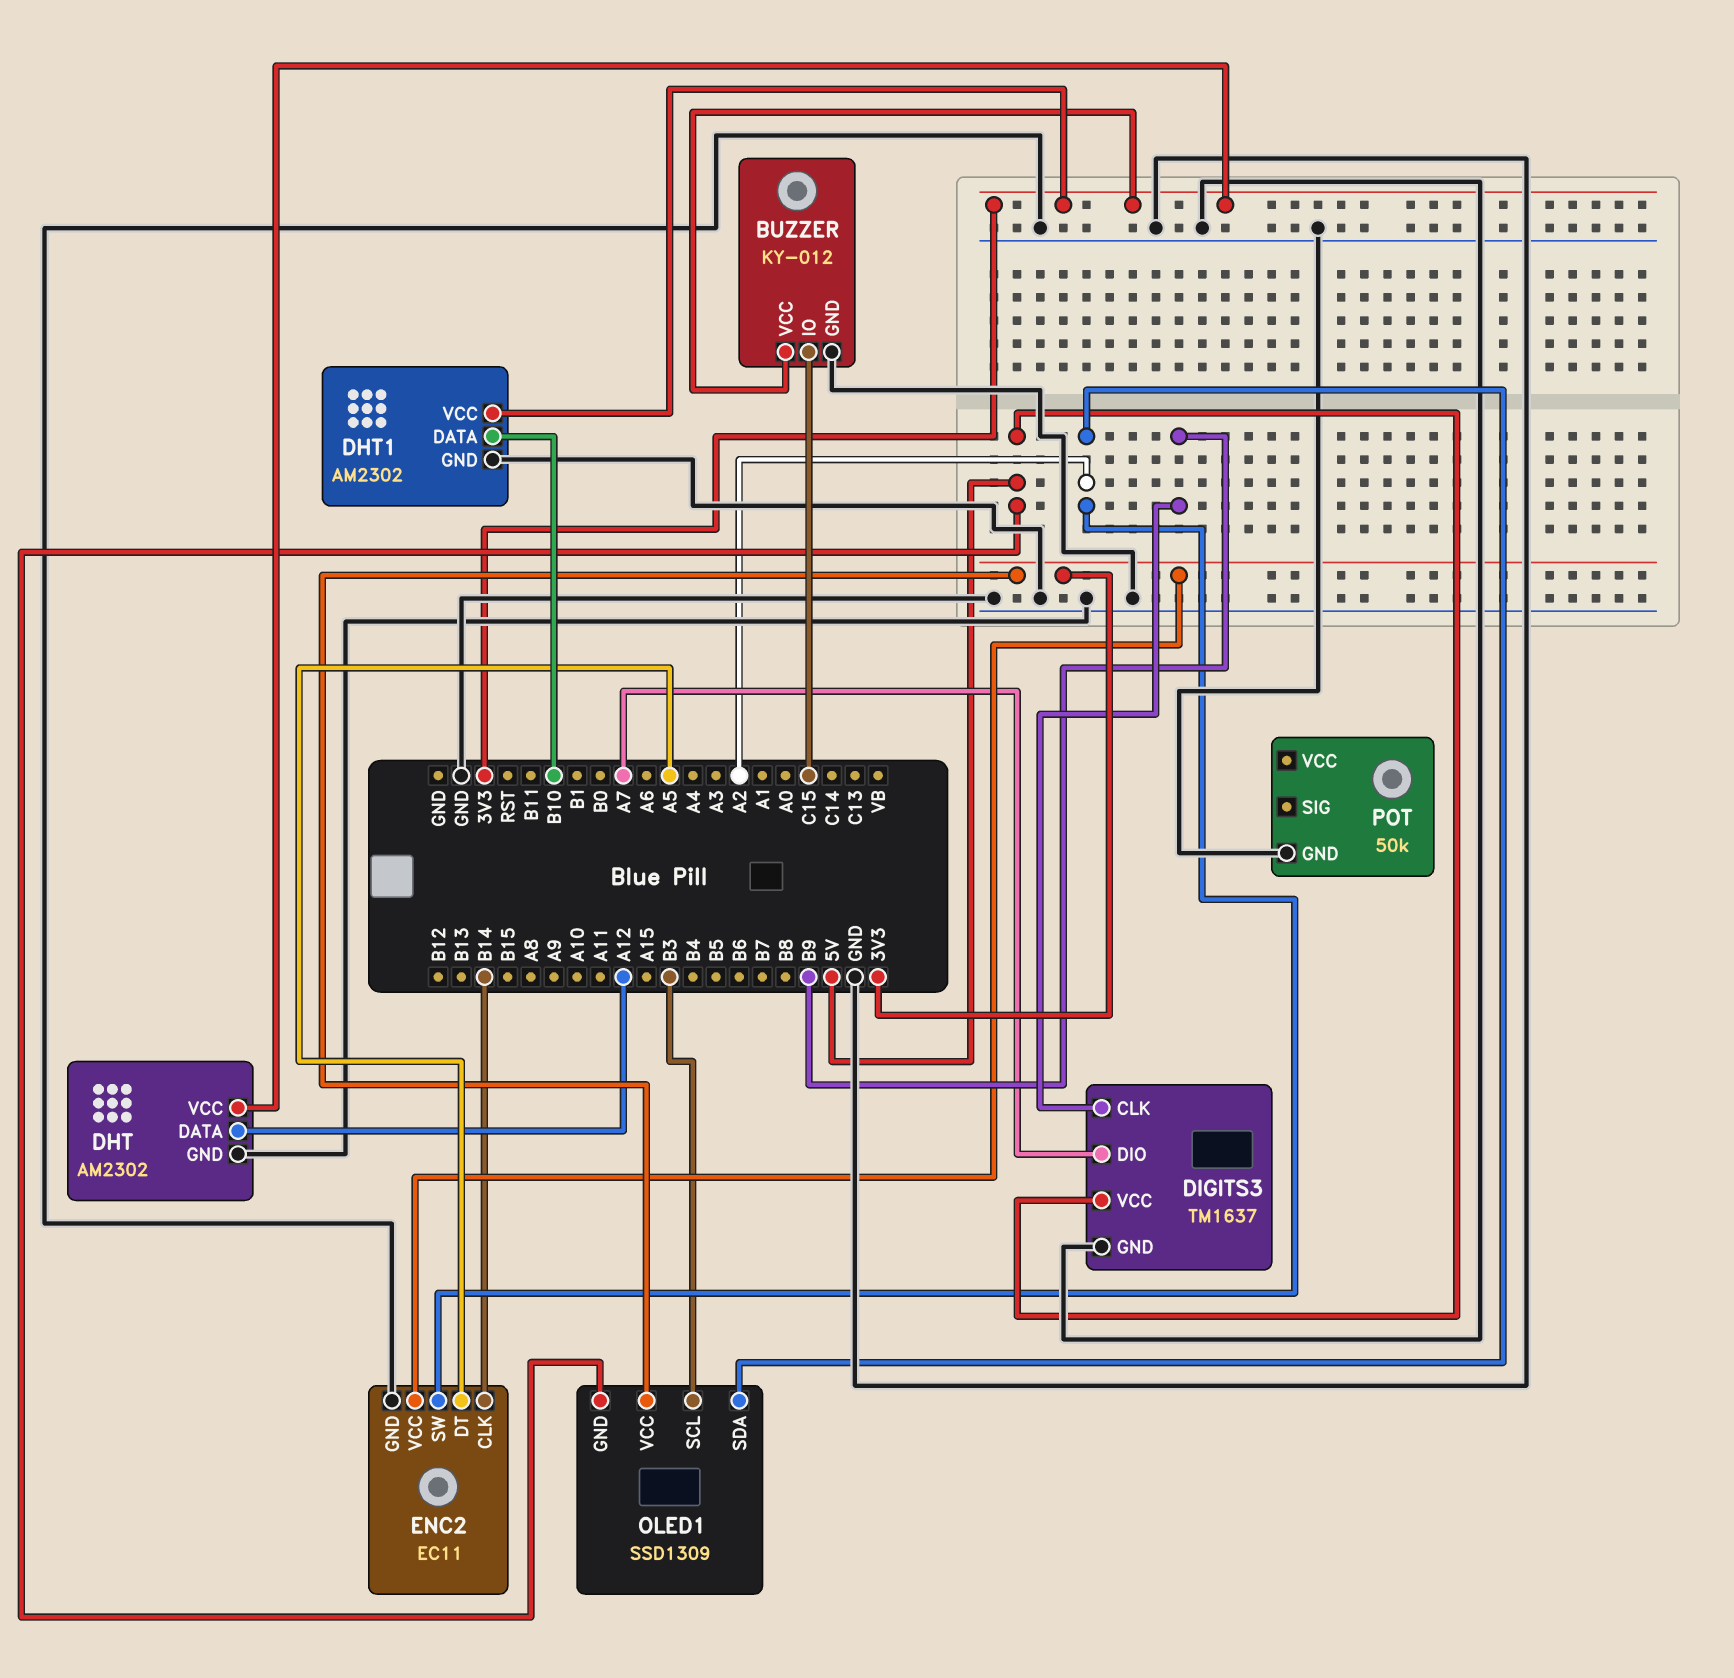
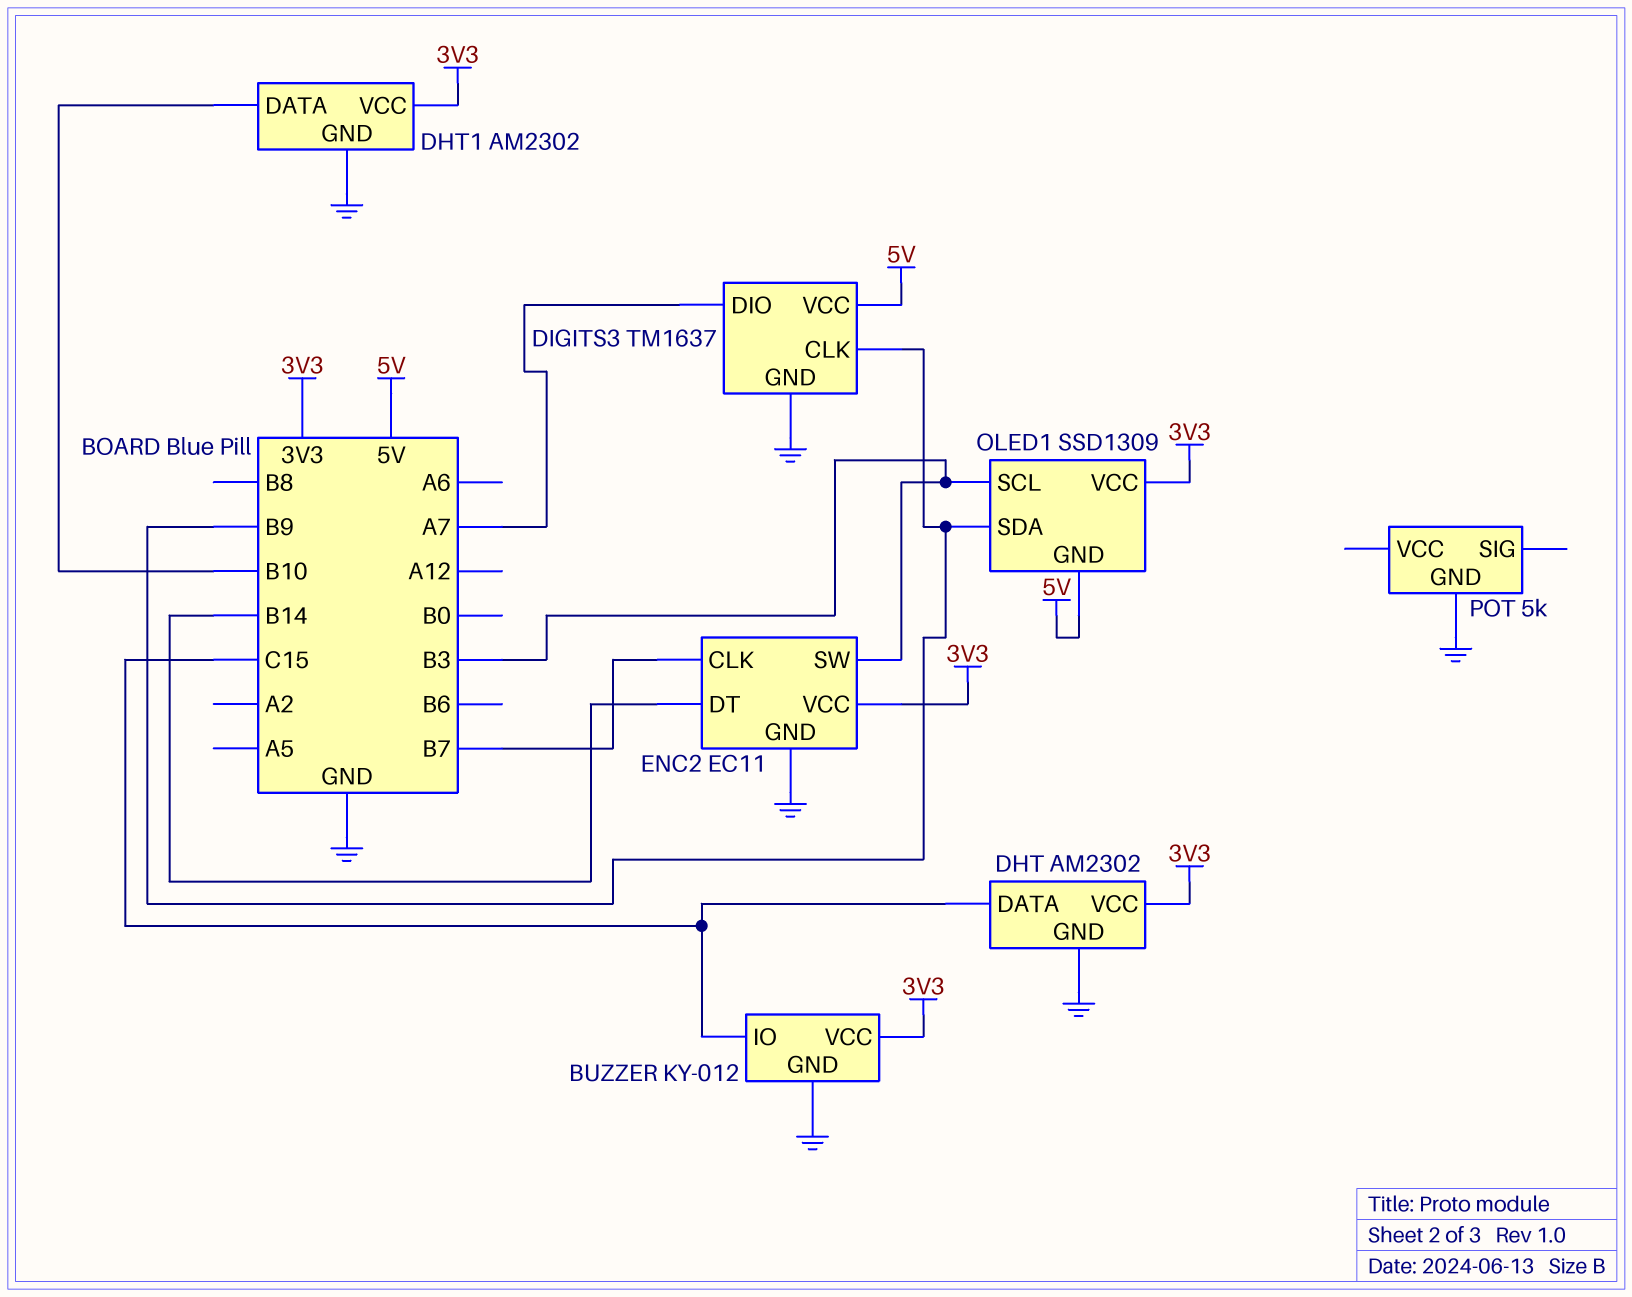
DHT pin DATA: A12 -> C15
ENC2 pin CLK: B14 -> B7
ENC2 pin DT: A5 -> B14
ENC2 pin SW: A2 -> B3
OLED1 pin SDA: A2 -> B9
POT: 50k -> 5k

